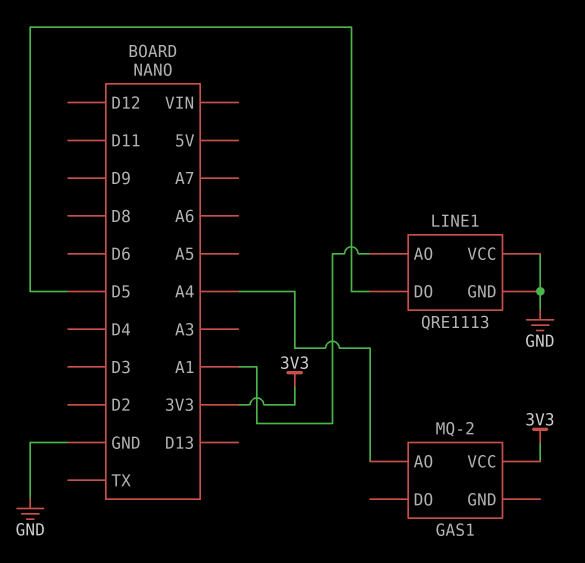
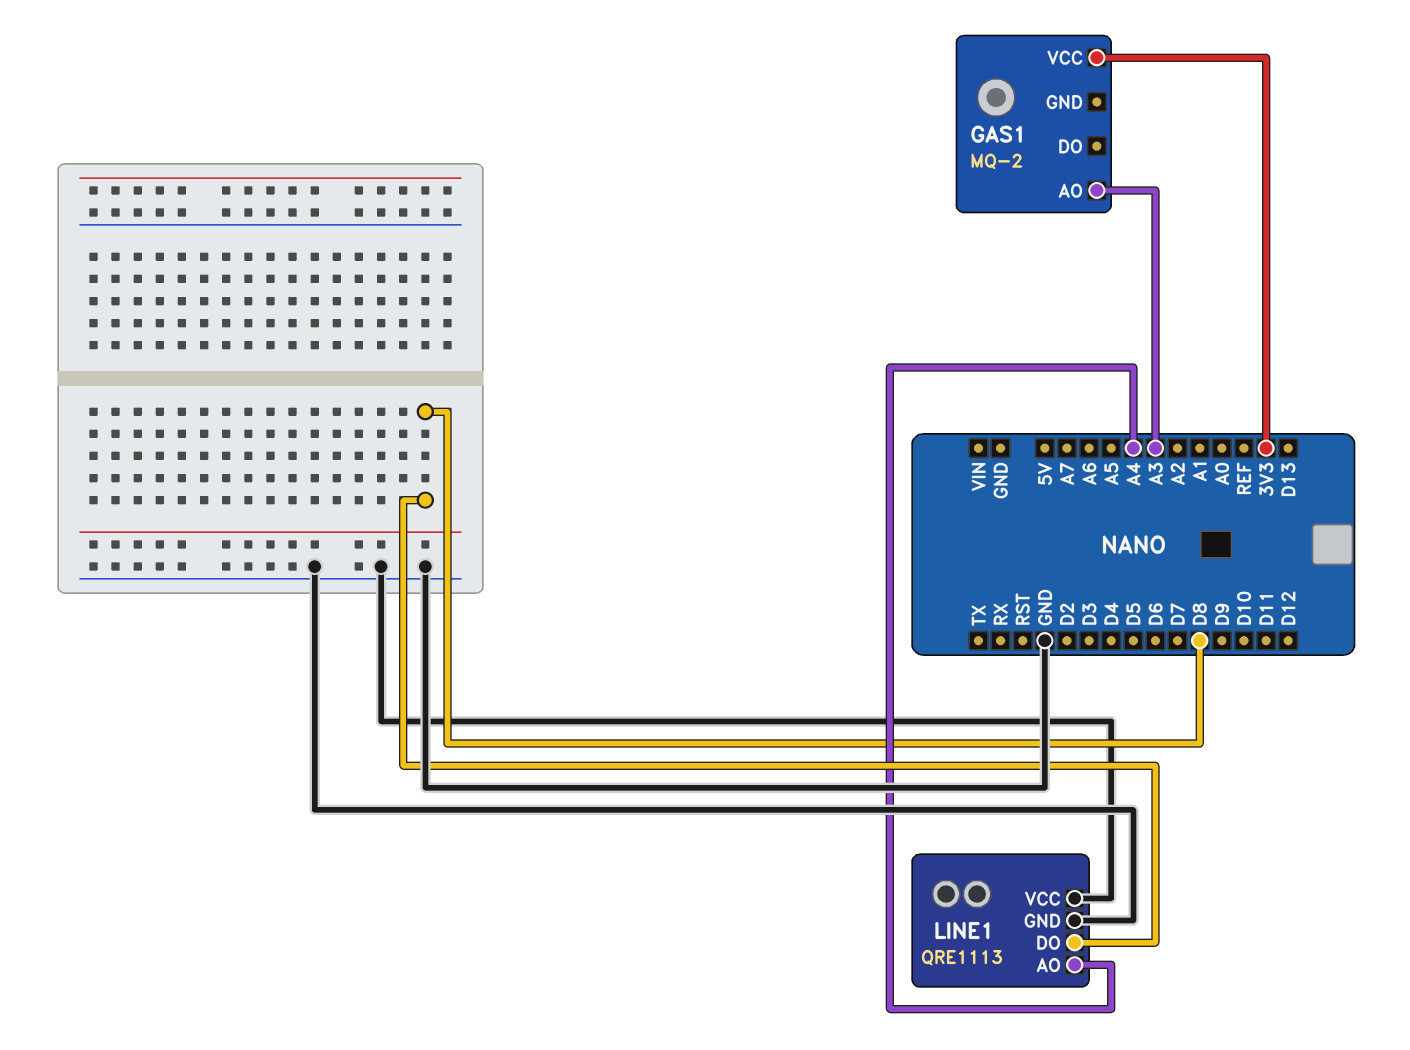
GAS1 pin AO: A4 -> A3
LINE1 pin AO: A1 -> A4
LINE1 pin DO: D5 -> D8

